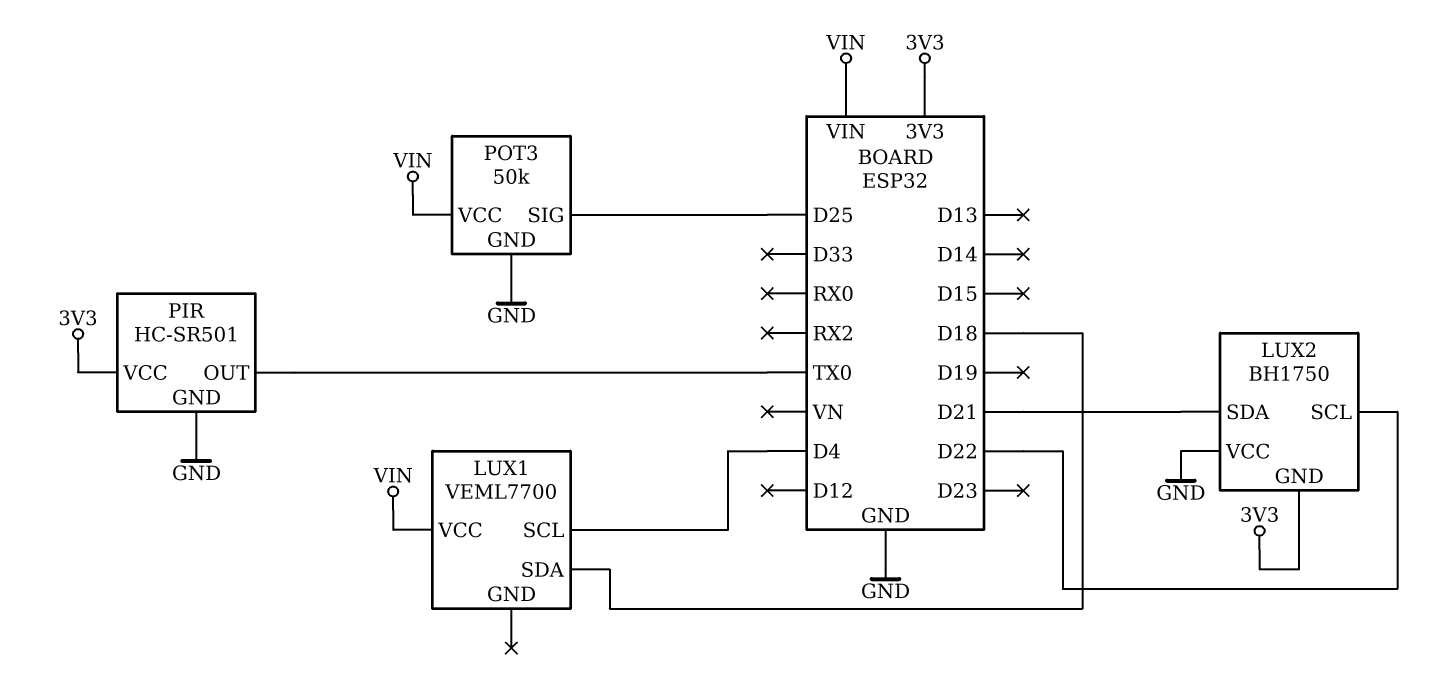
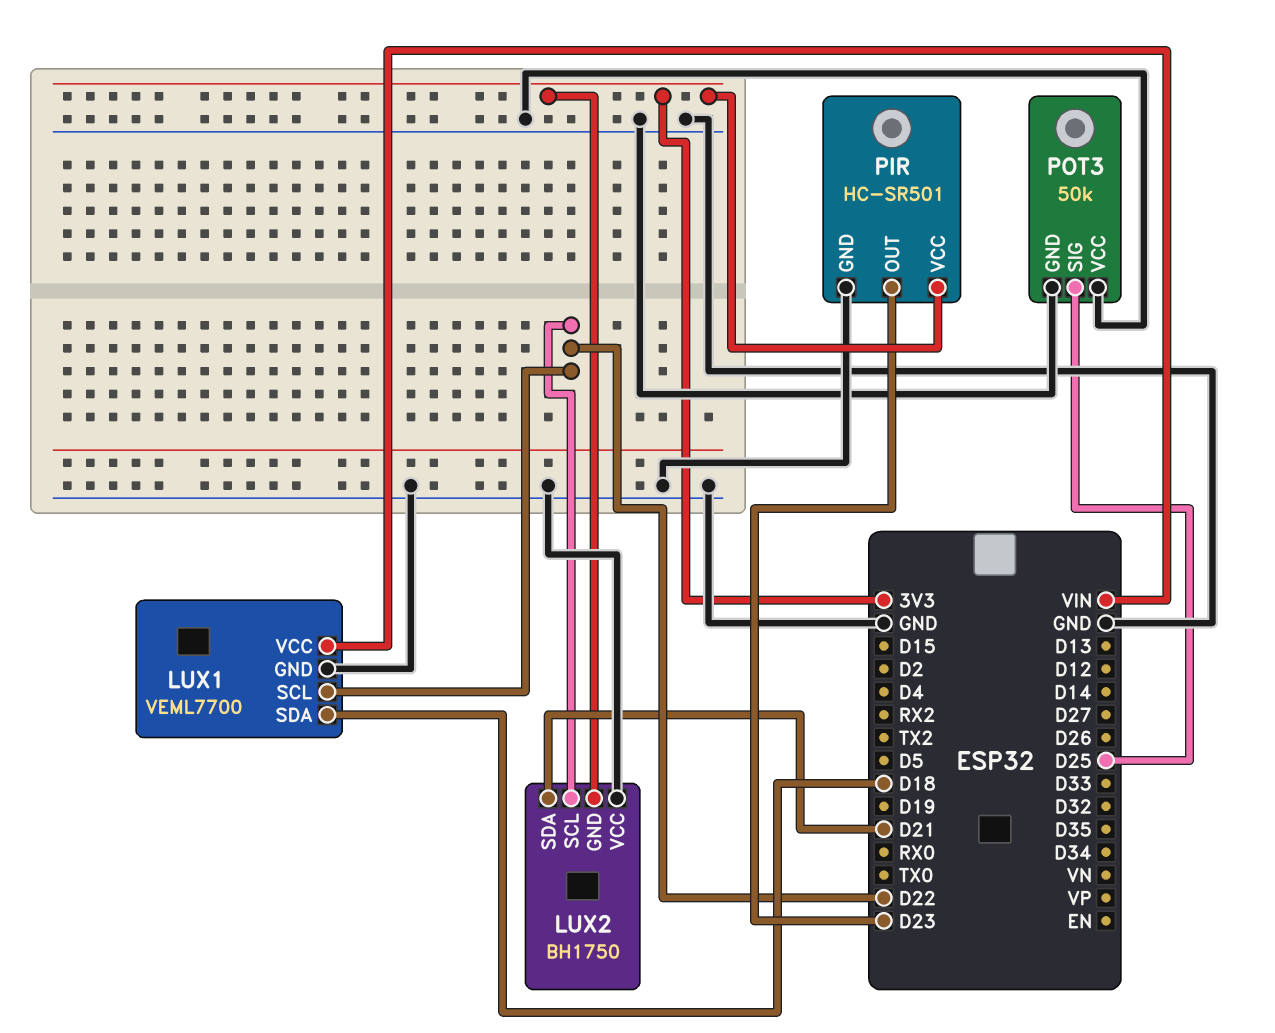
LUX1 pin GND: none -> GND
LUX1 pin SCL: D4 -> D22
PIR pin OUT: TX0 -> D23
POT3 pin VCC: VIN -> GND

